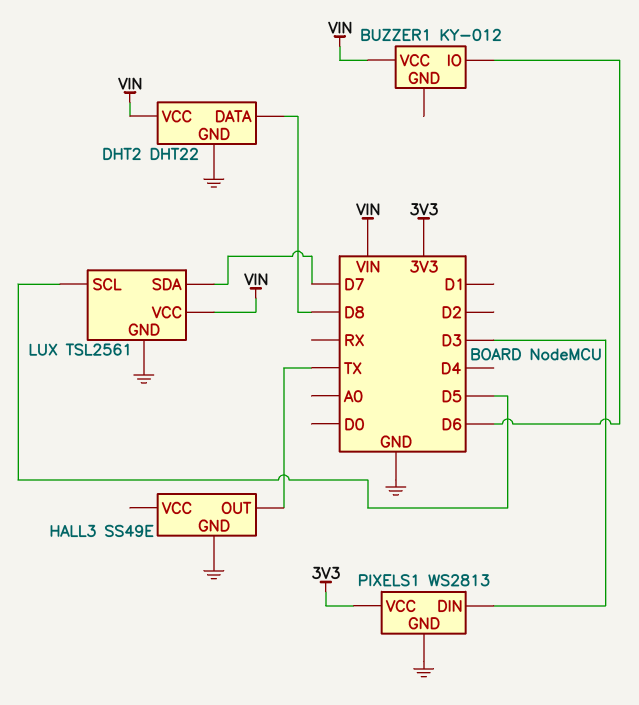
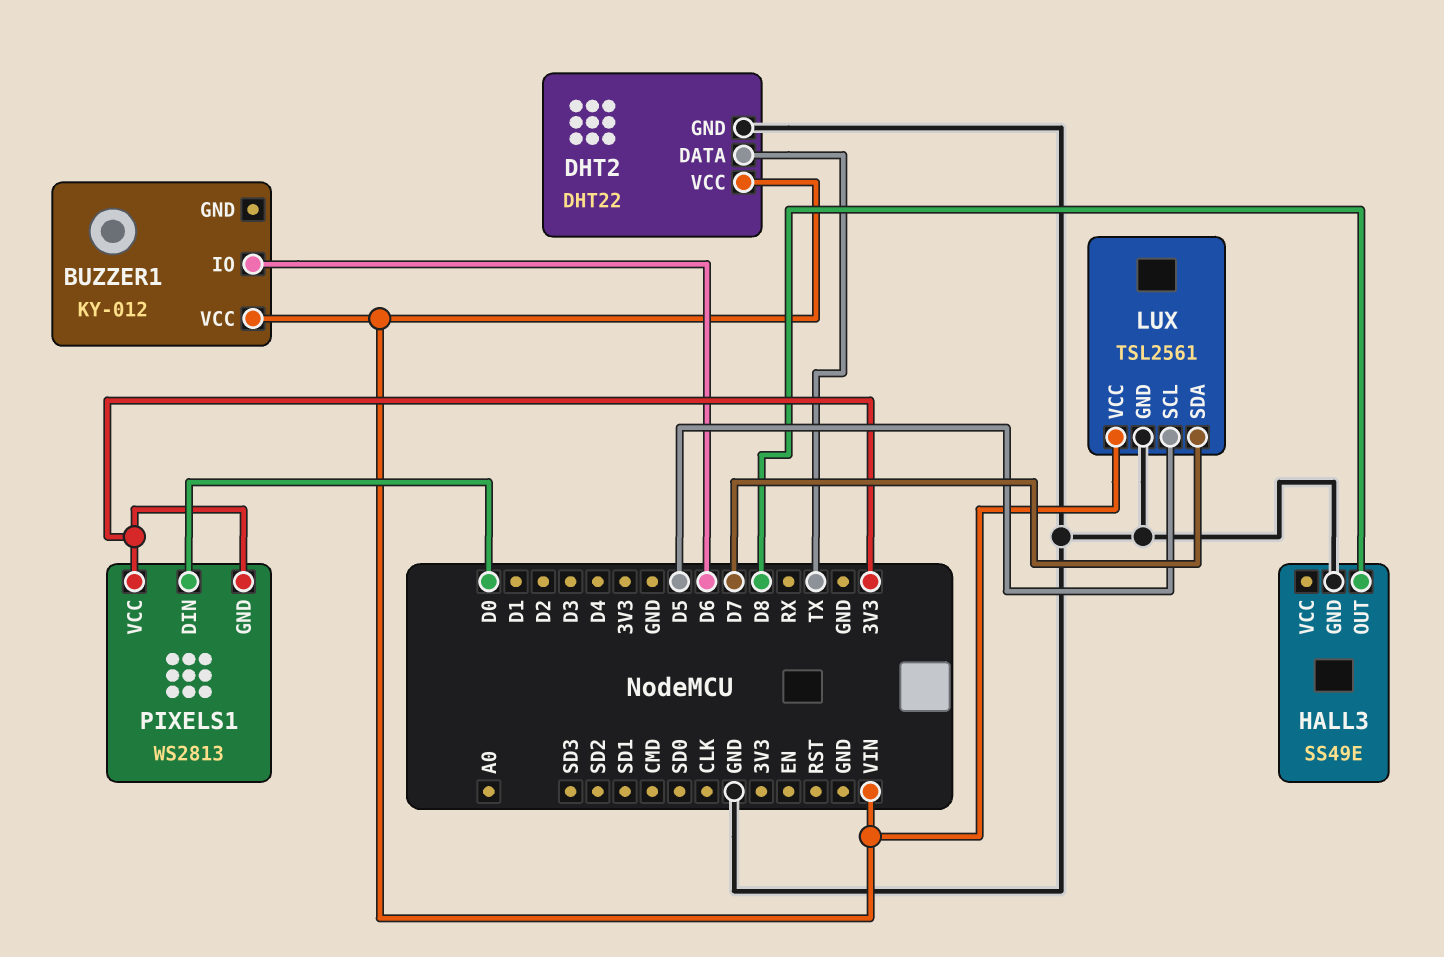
DHT2 pin DATA: D8 -> TX
HALL3 pin OUT: TX -> D8
PIXELS1 pin DIN: D3 -> D0
PIXELS1 pin GND: GND -> 3V3

